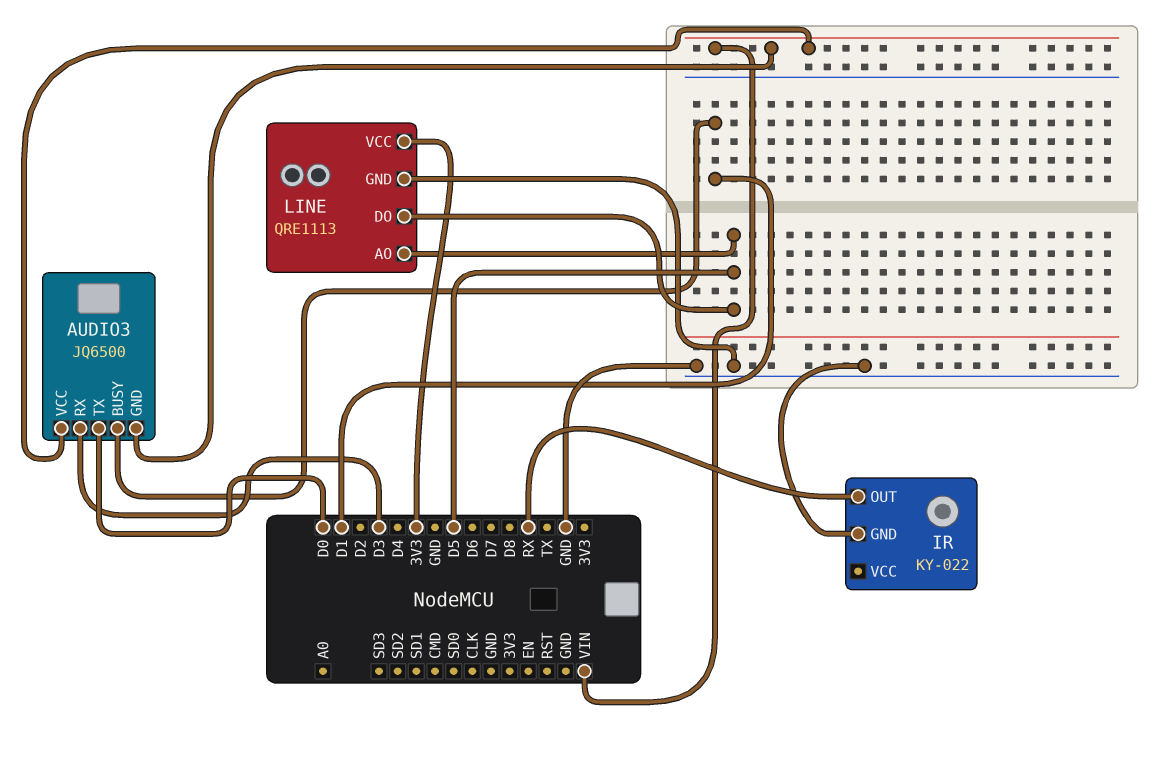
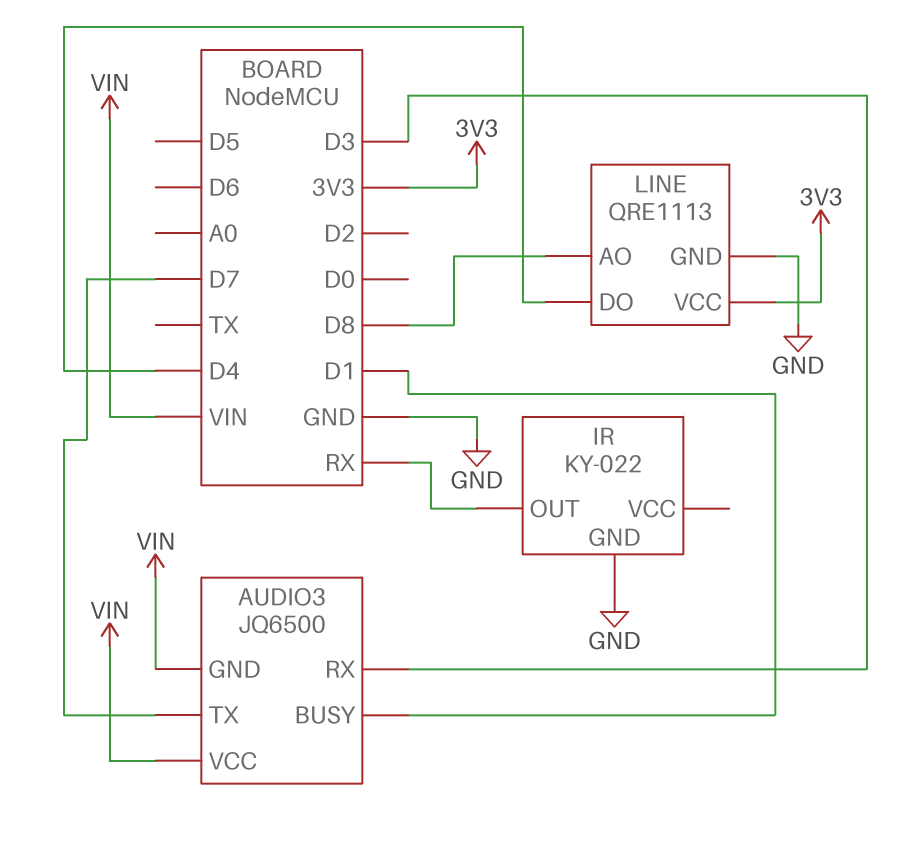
AUDIO3 pin TX: D0 -> D7
LINE pin AO: D5 -> D8
LINE pin DO: D5 -> D4

